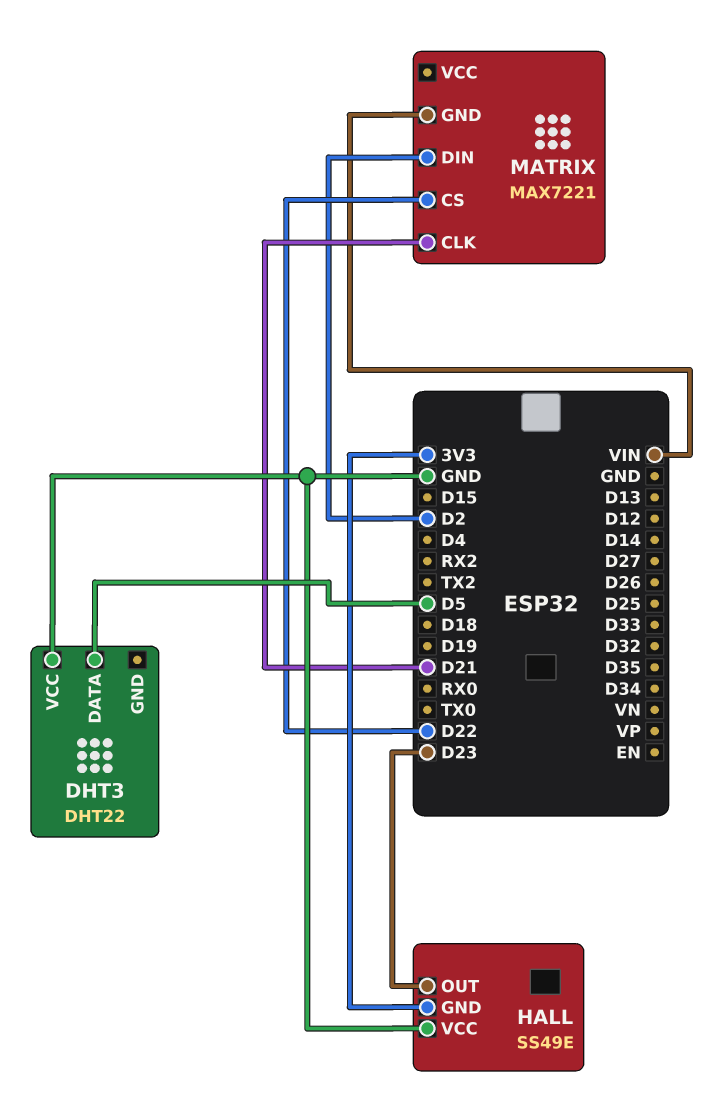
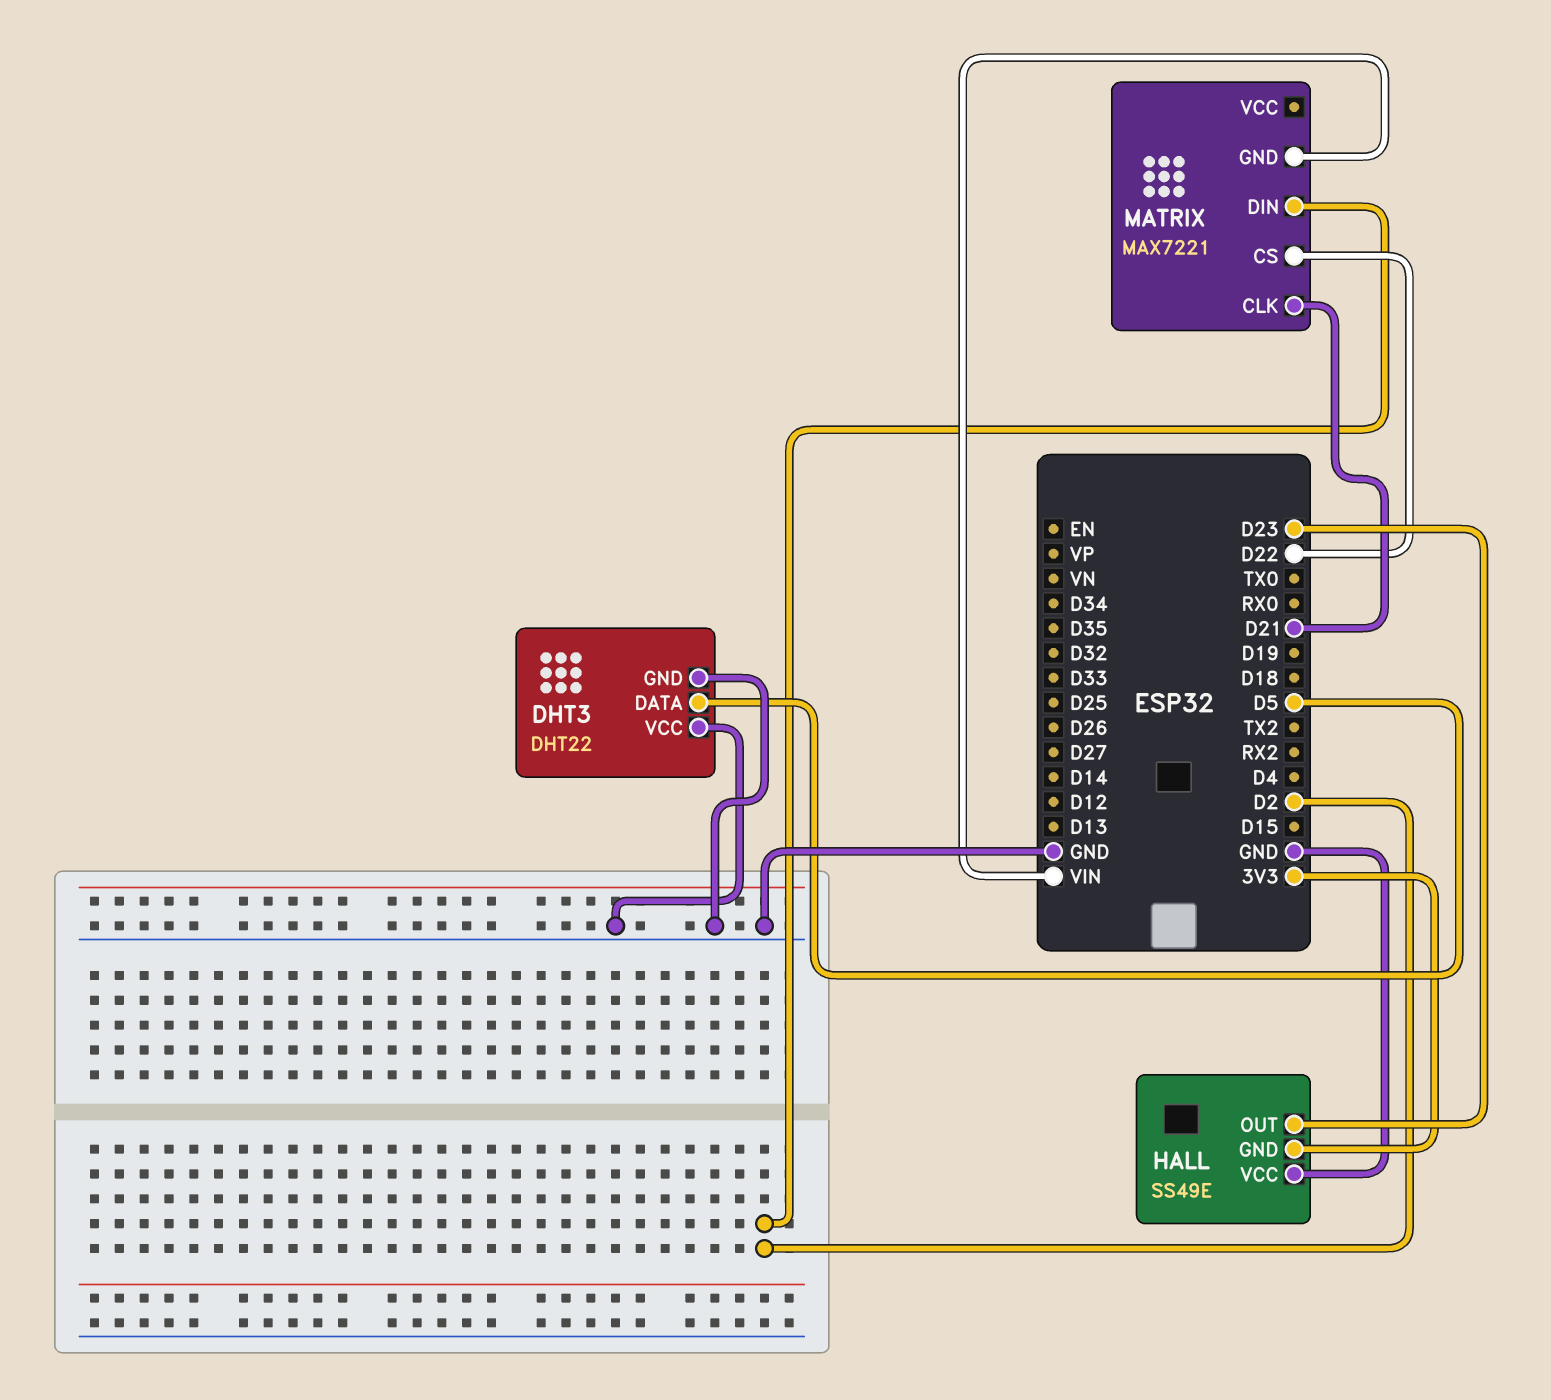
DHT3 pin GND: none -> GND

